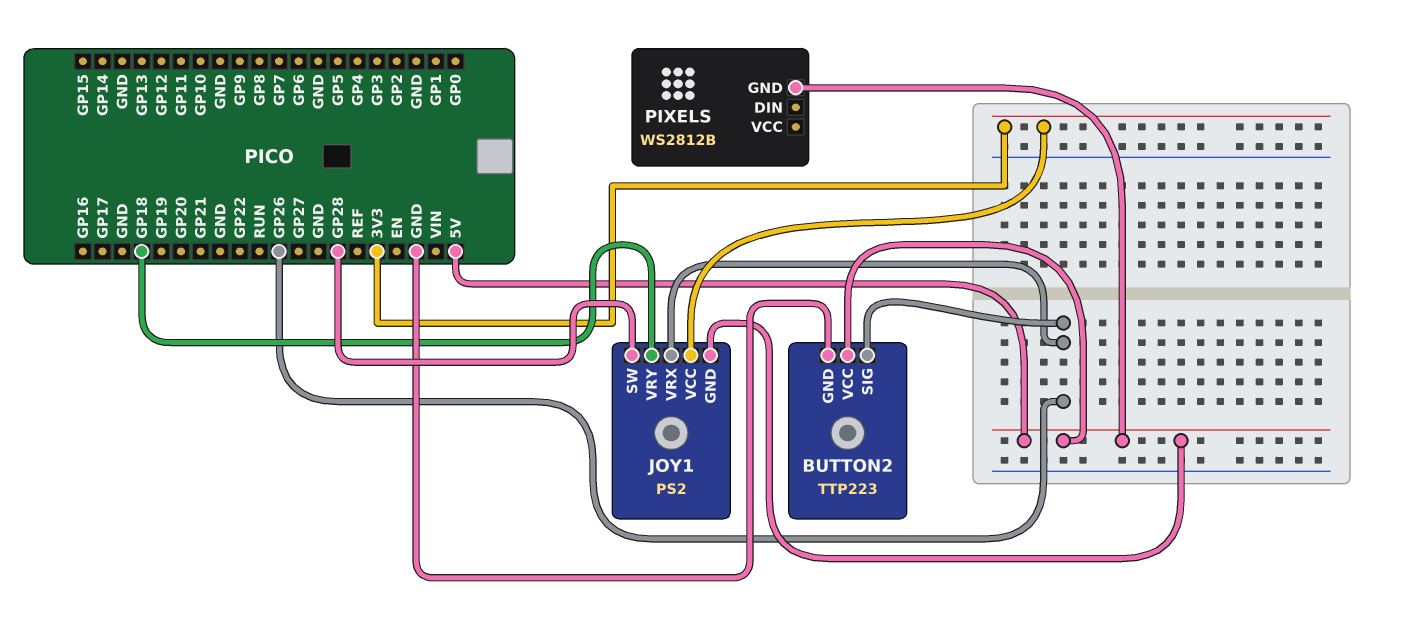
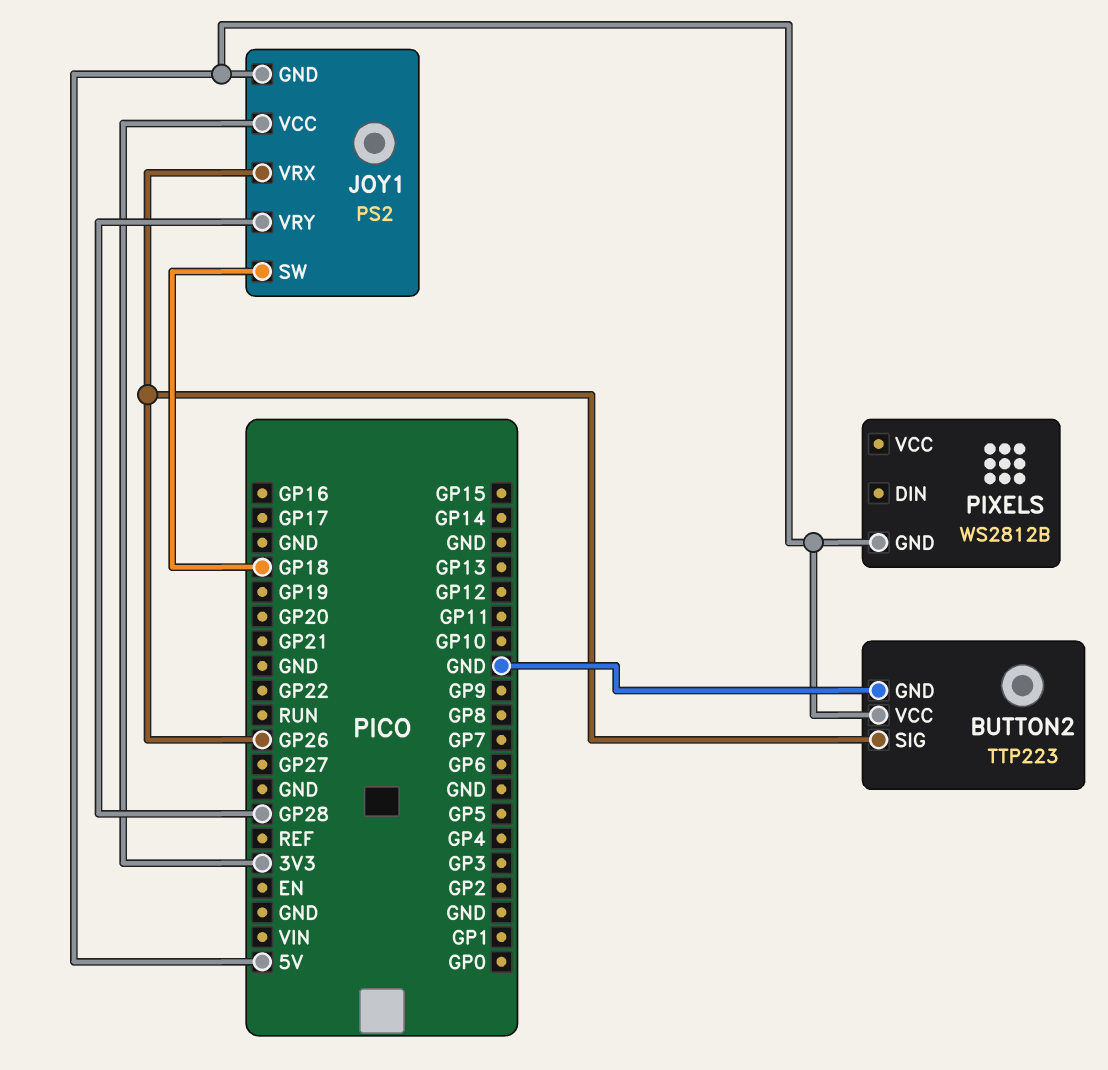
JOY1 pin SW: GP28 -> GP18
JOY1 pin VRY: GP18 -> GP28

